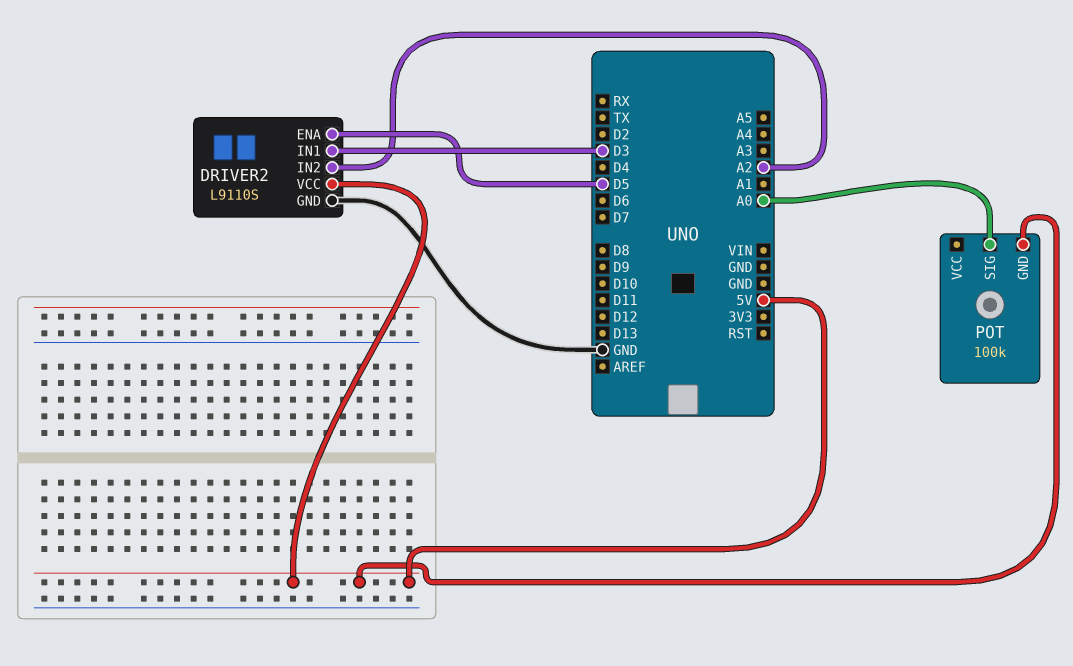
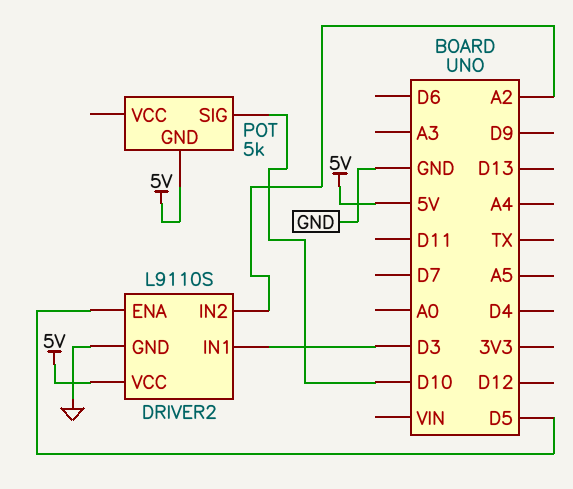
POT: 100k -> 5k
POT pin SIG: A0 -> D10

